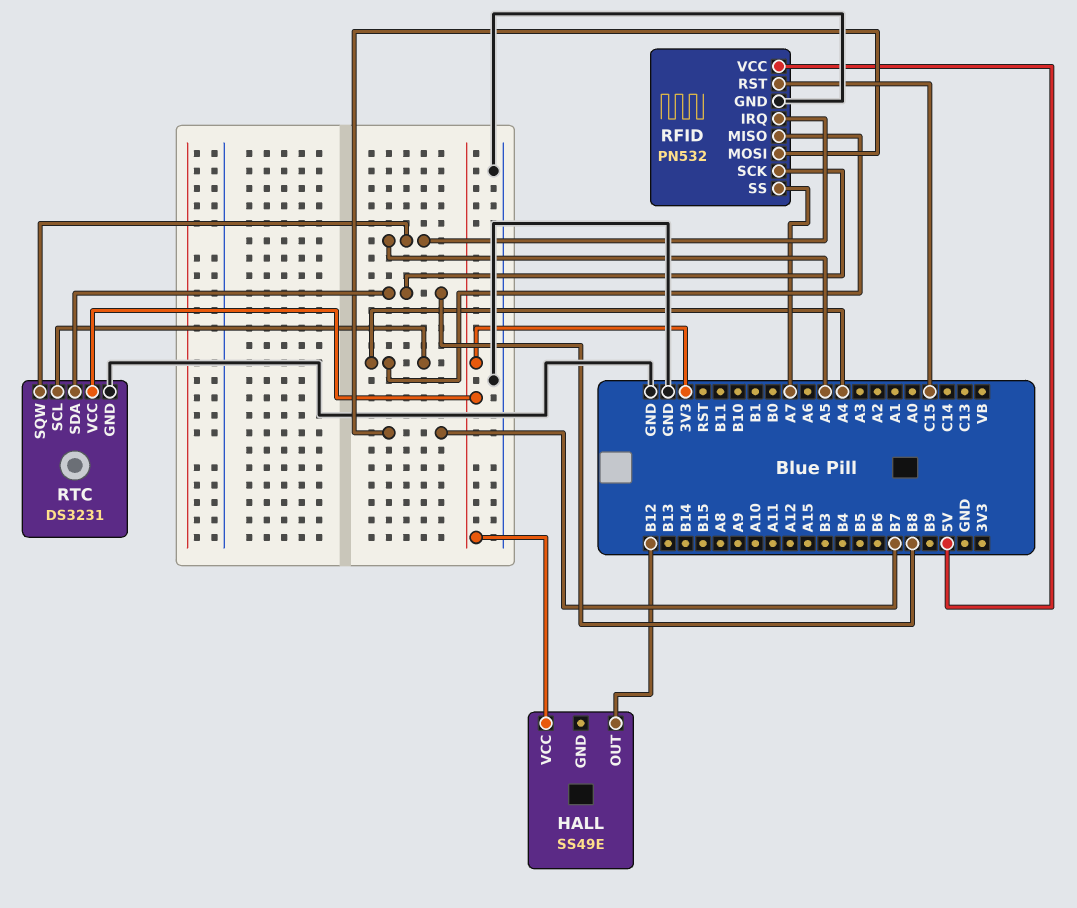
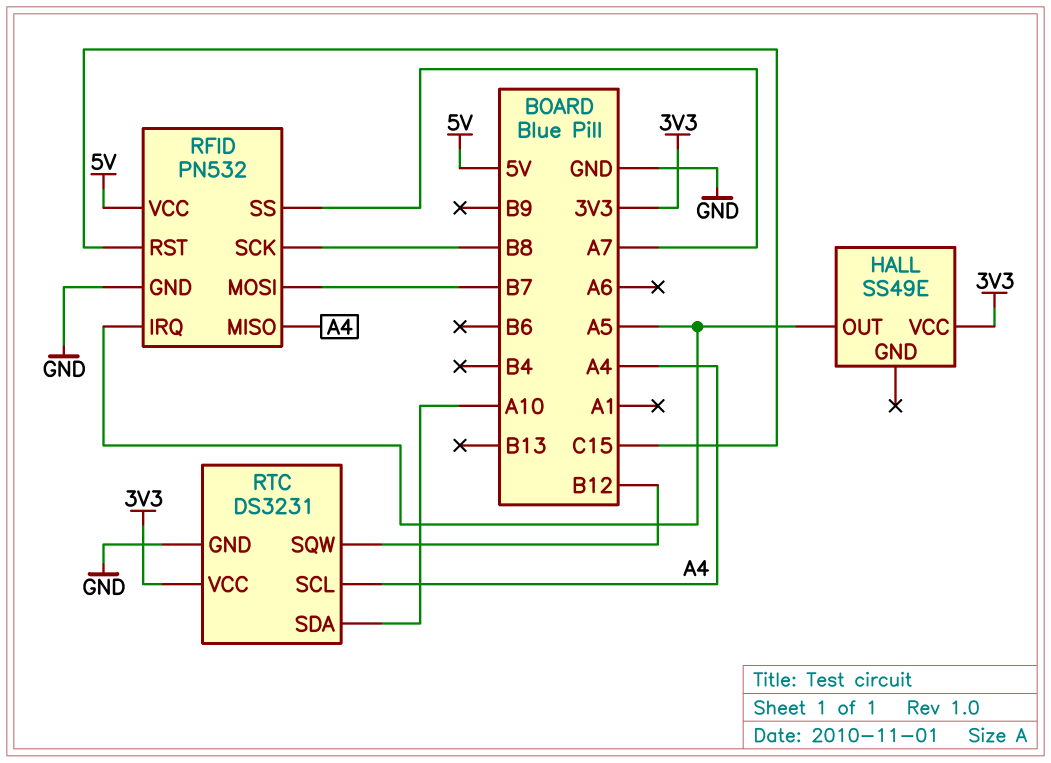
HALL pin OUT: B12 -> A5
RTC pin SDA: B8 -> A10
RTC pin SQW: A5 -> B12

